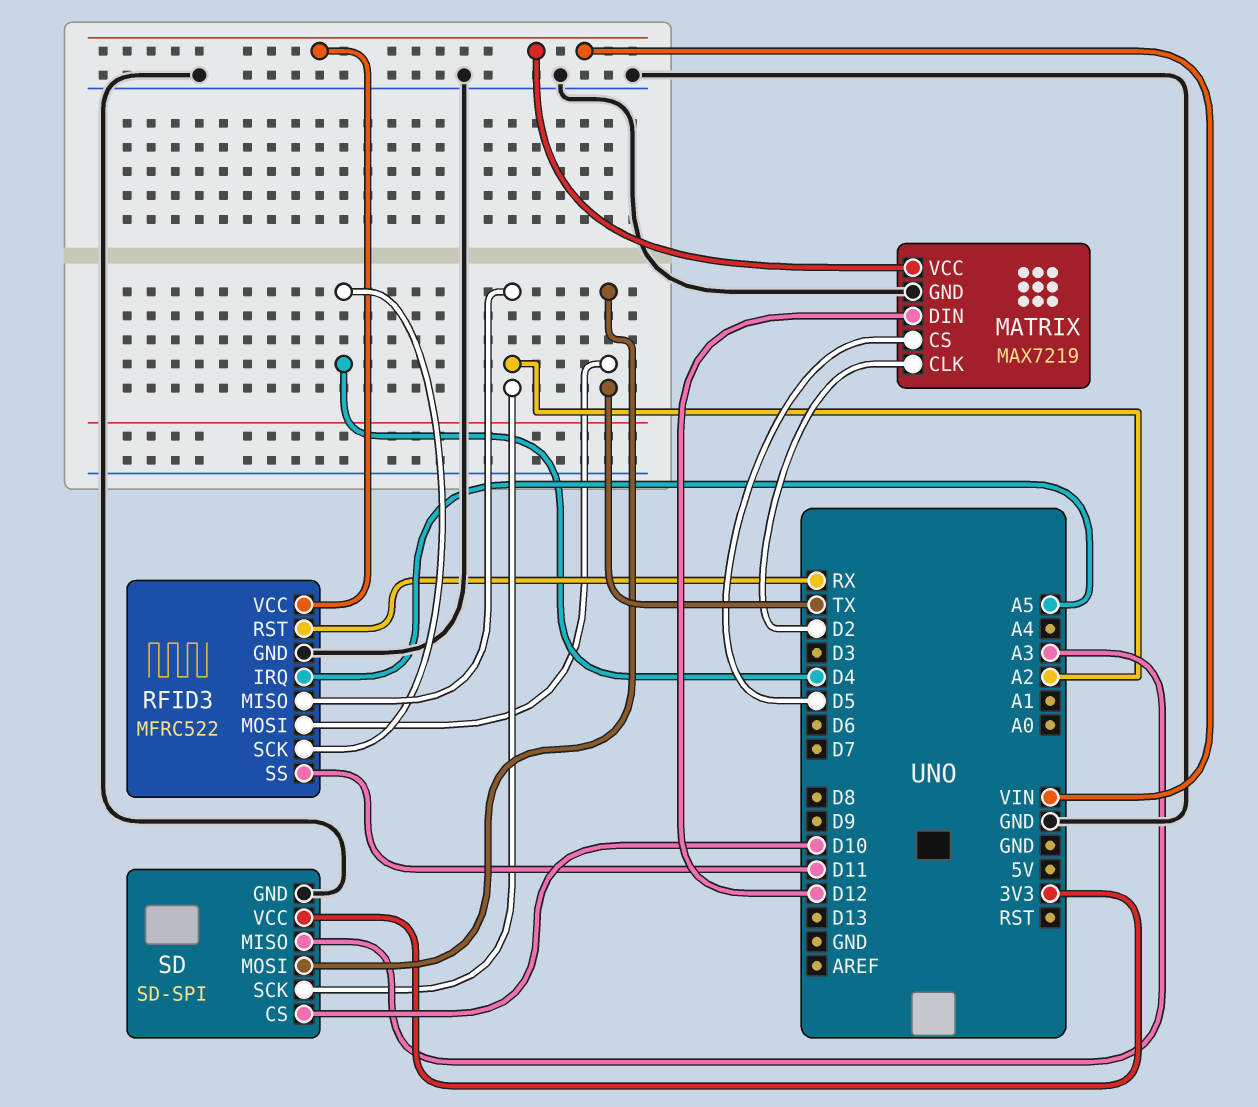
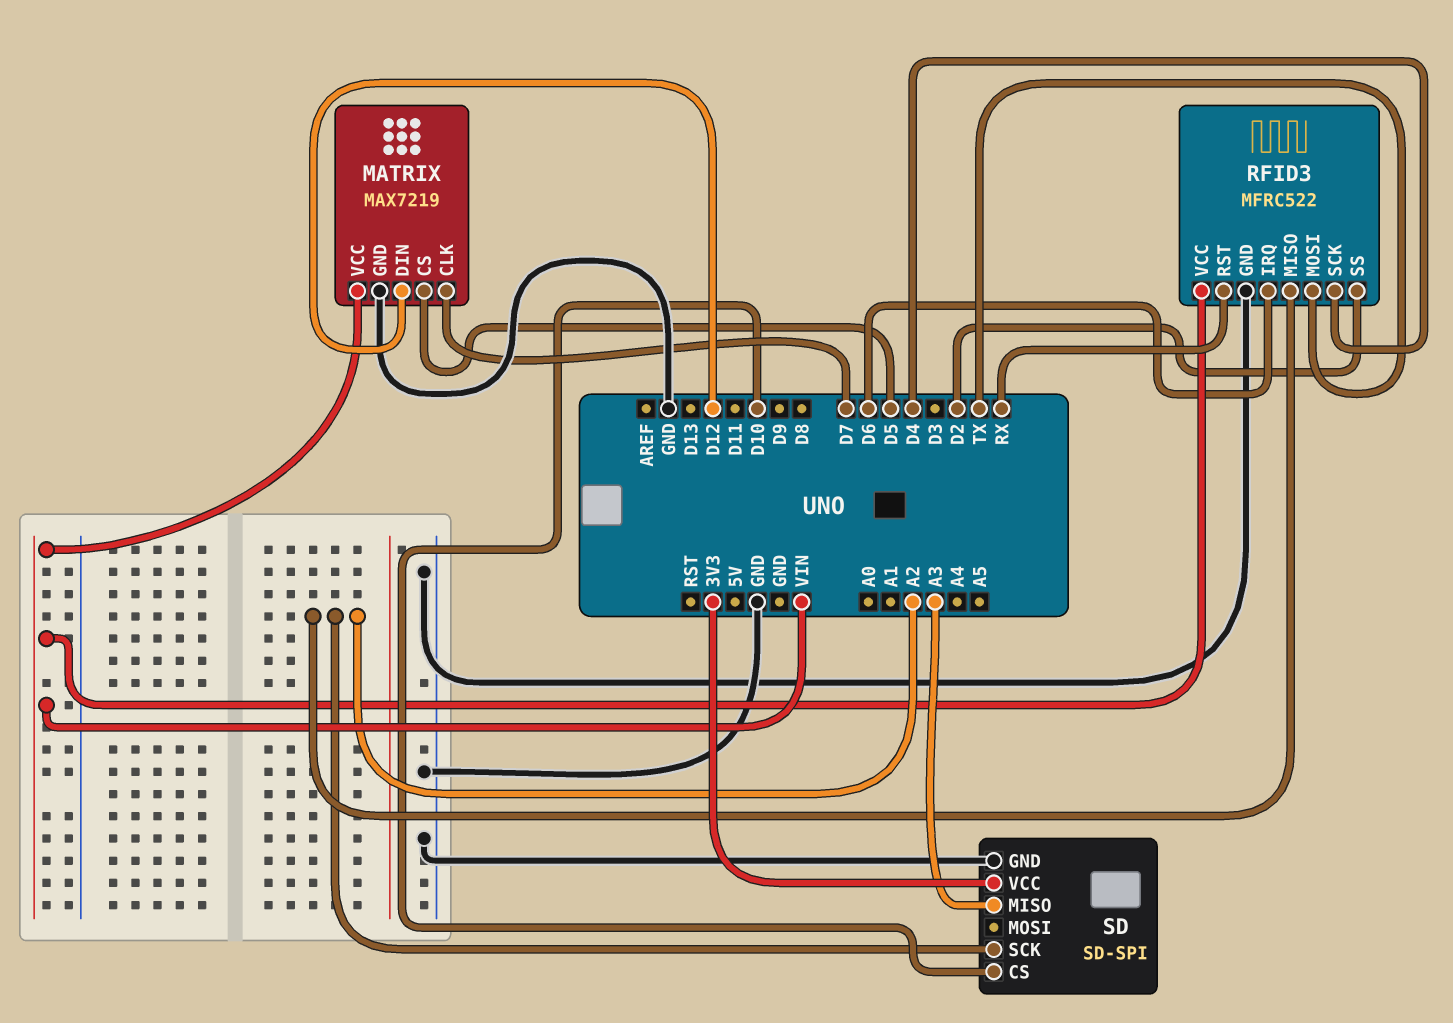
MATRIX pin CLK: D2 -> D7
RFID3 pin IRQ: A5 -> D6
RFID3 pin SS: D11 -> D2
SD pin MOSI: TX -> none

